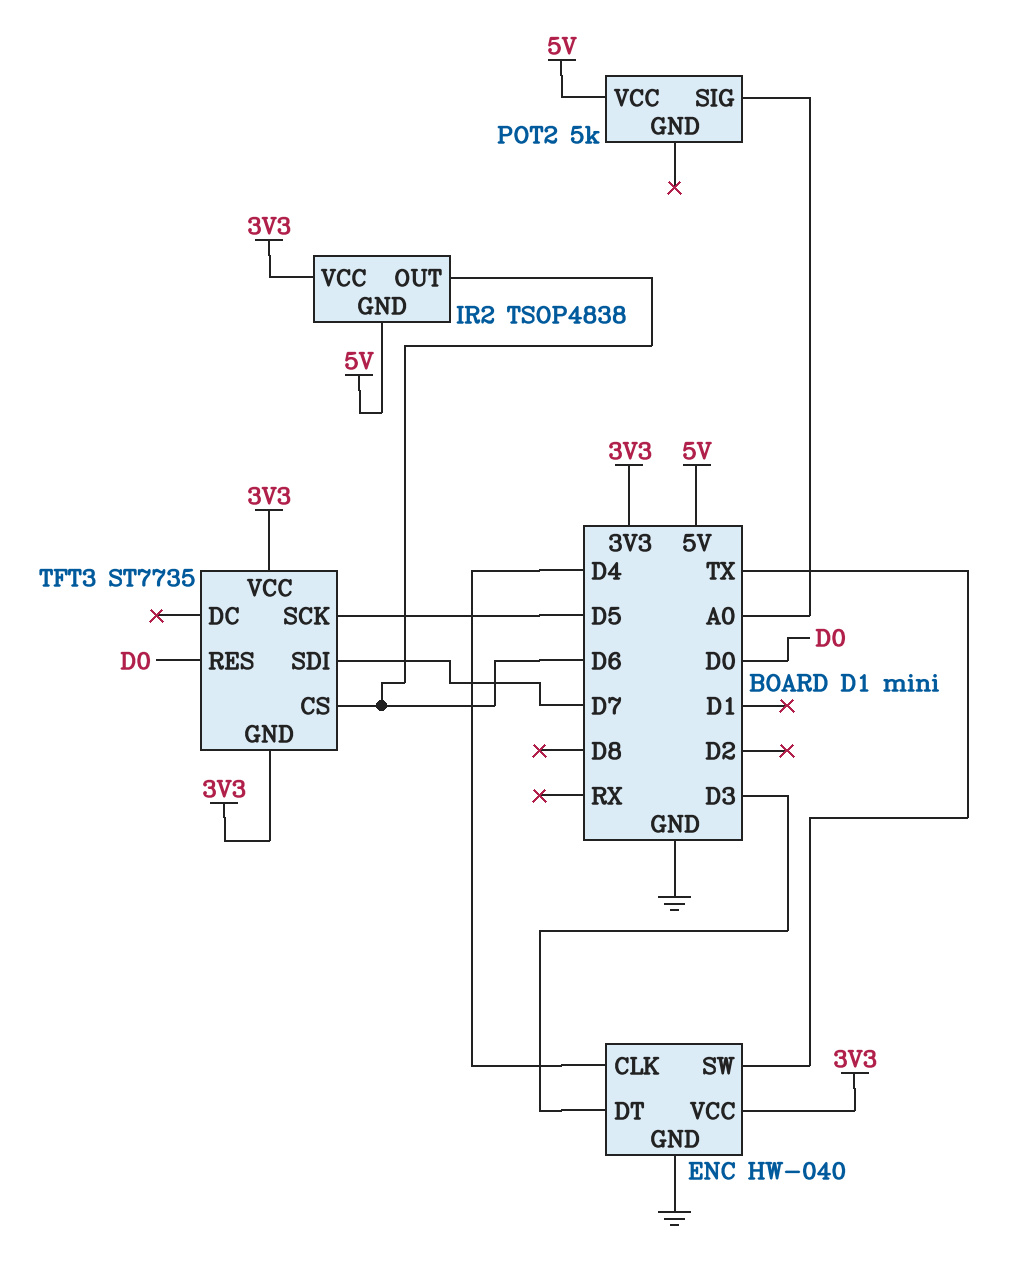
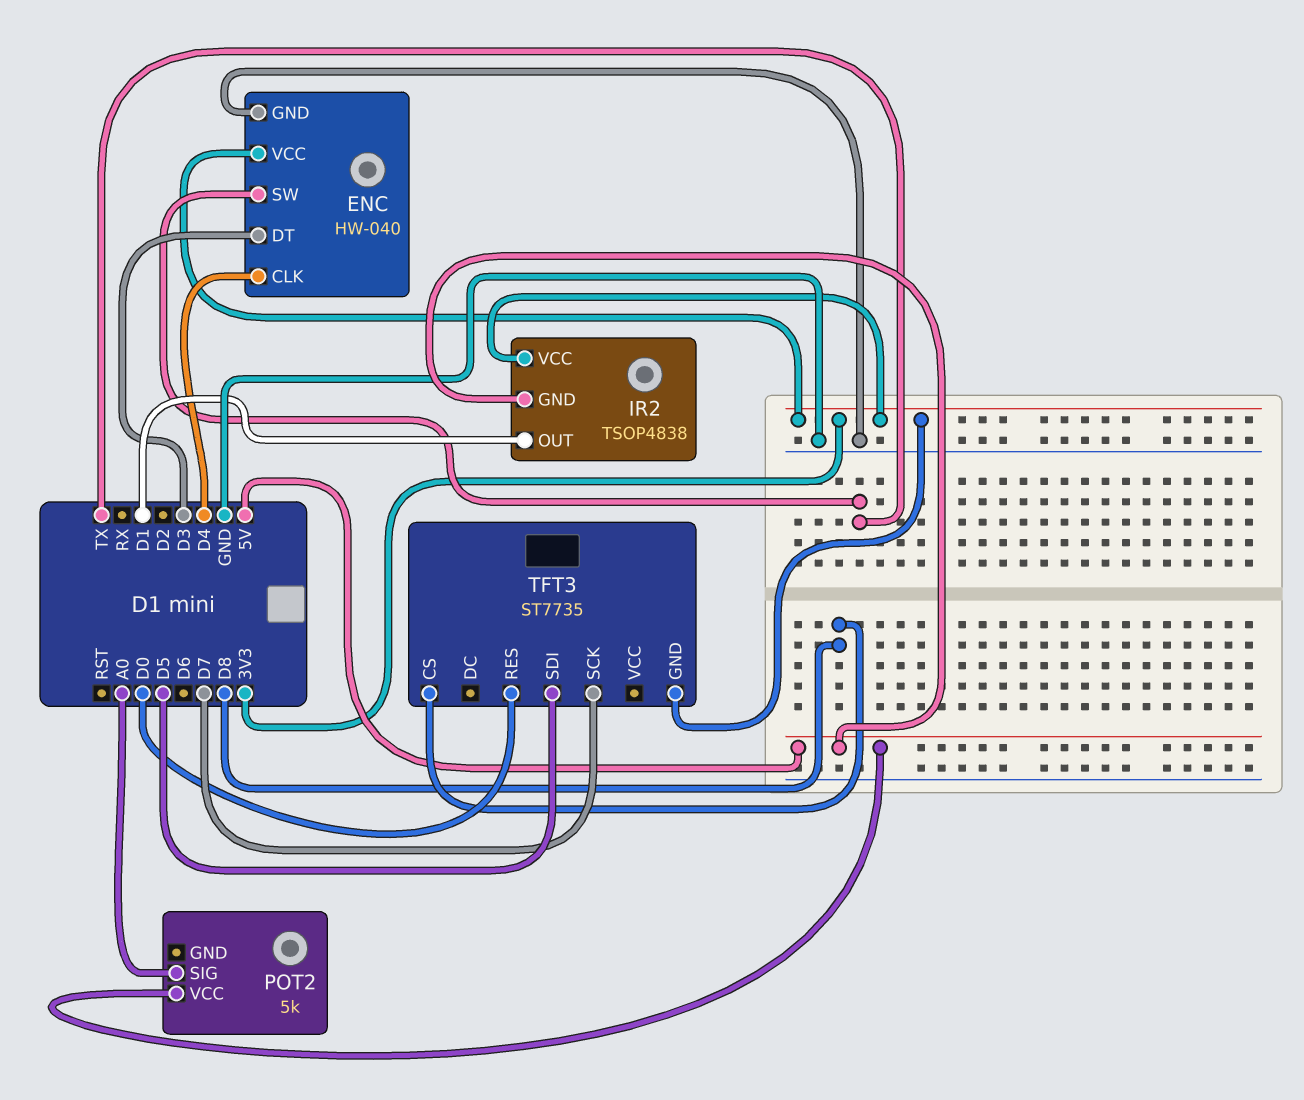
IR2 pin OUT: D6 -> D1
TFT3 pin CS: D6 -> D8
TFT3 pin SCK: D5 -> D7
TFT3 pin SDI: D7 -> D5
TFT3 pin VCC: 3V3 -> none

